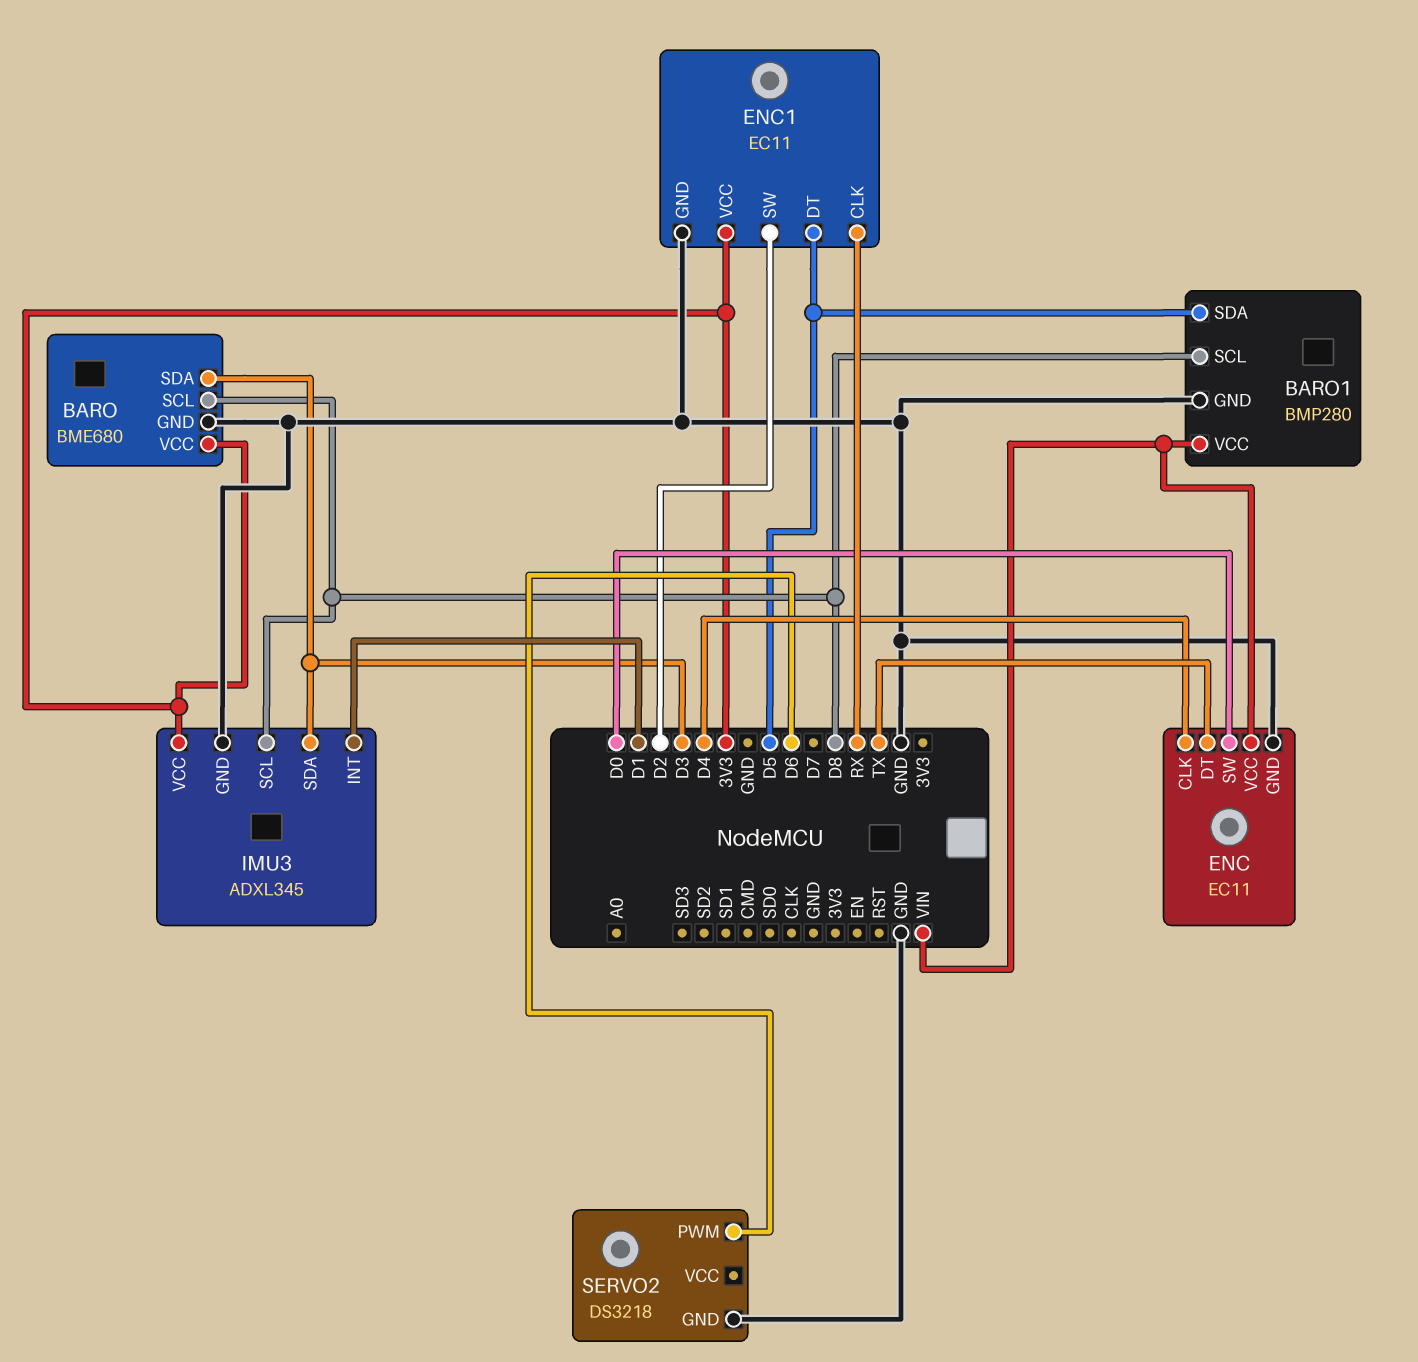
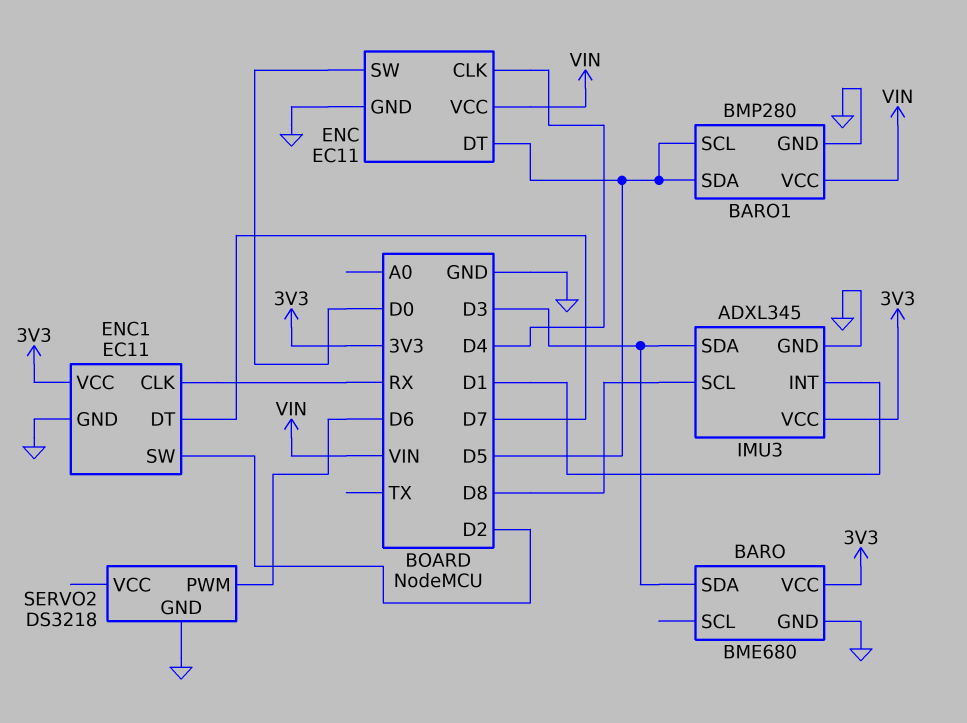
BARO pin SCL: D8 -> none
BARO1 pin SCL: D8 -> D5
ENC pin DT: TX -> D5
ENC1 pin DT: D5 -> D7

